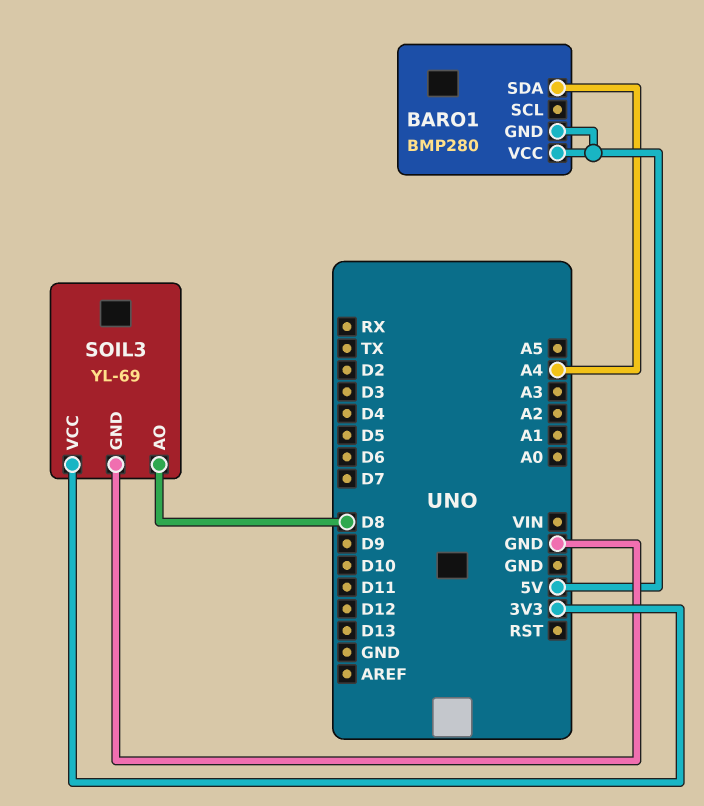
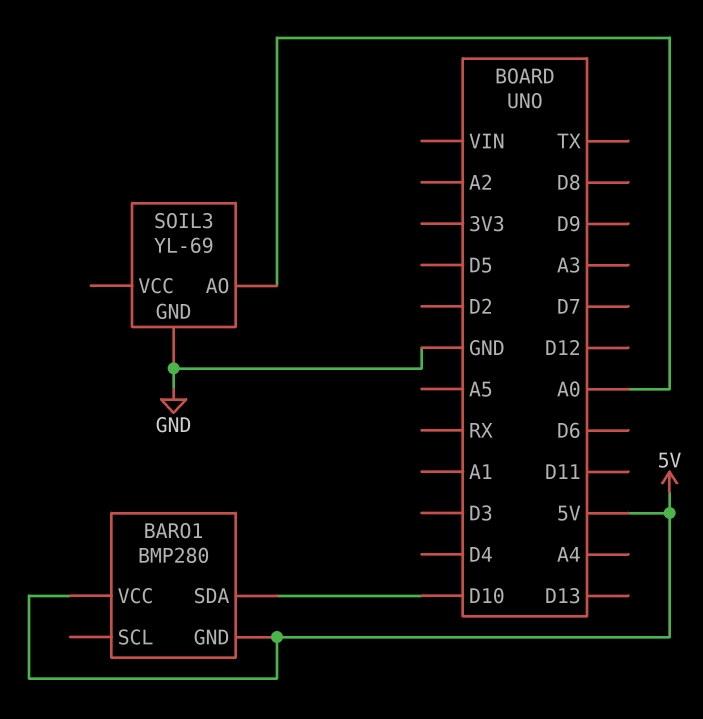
BARO1 pin SDA: A4 -> D10
SOIL3 pin AO: D8 -> A0
SOIL3 pin VCC: 3V3 -> none

